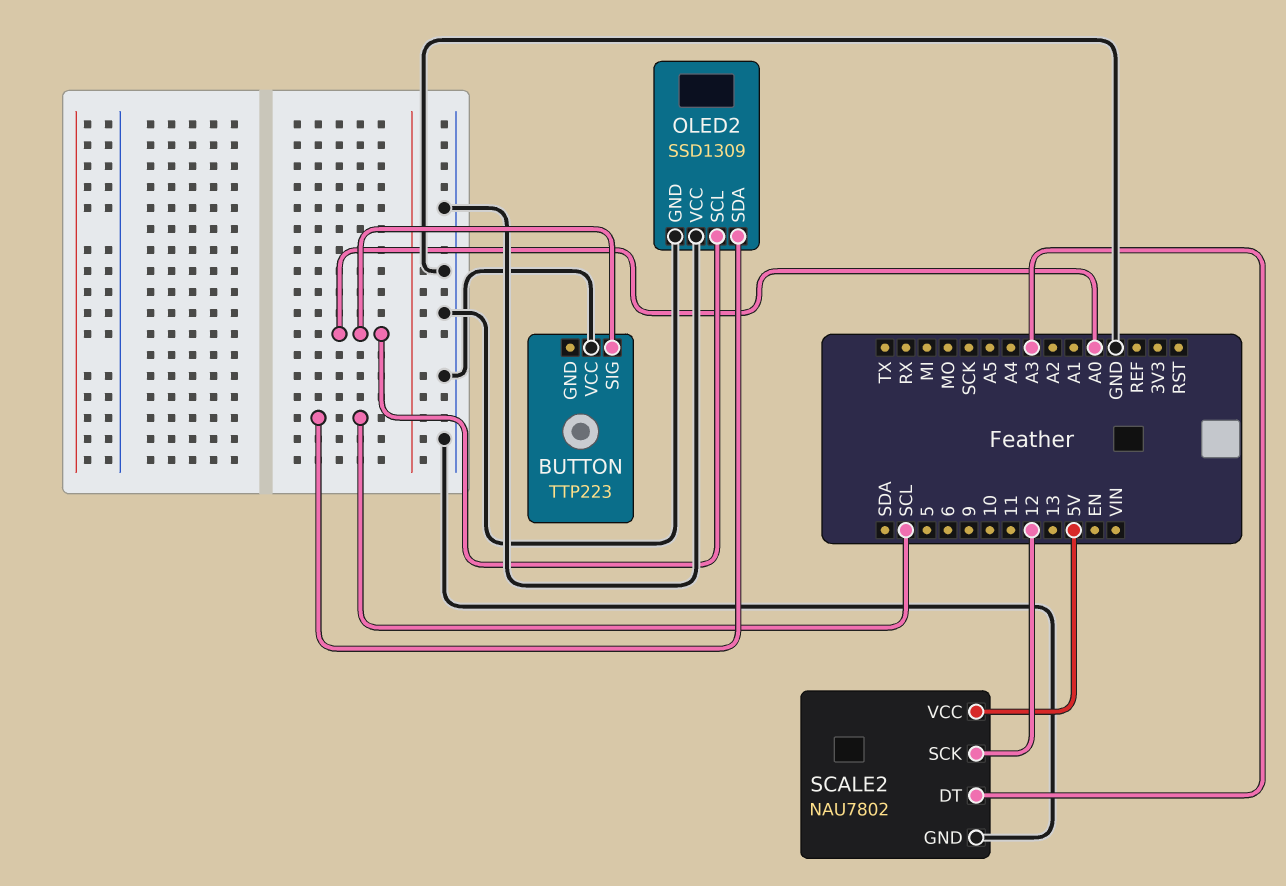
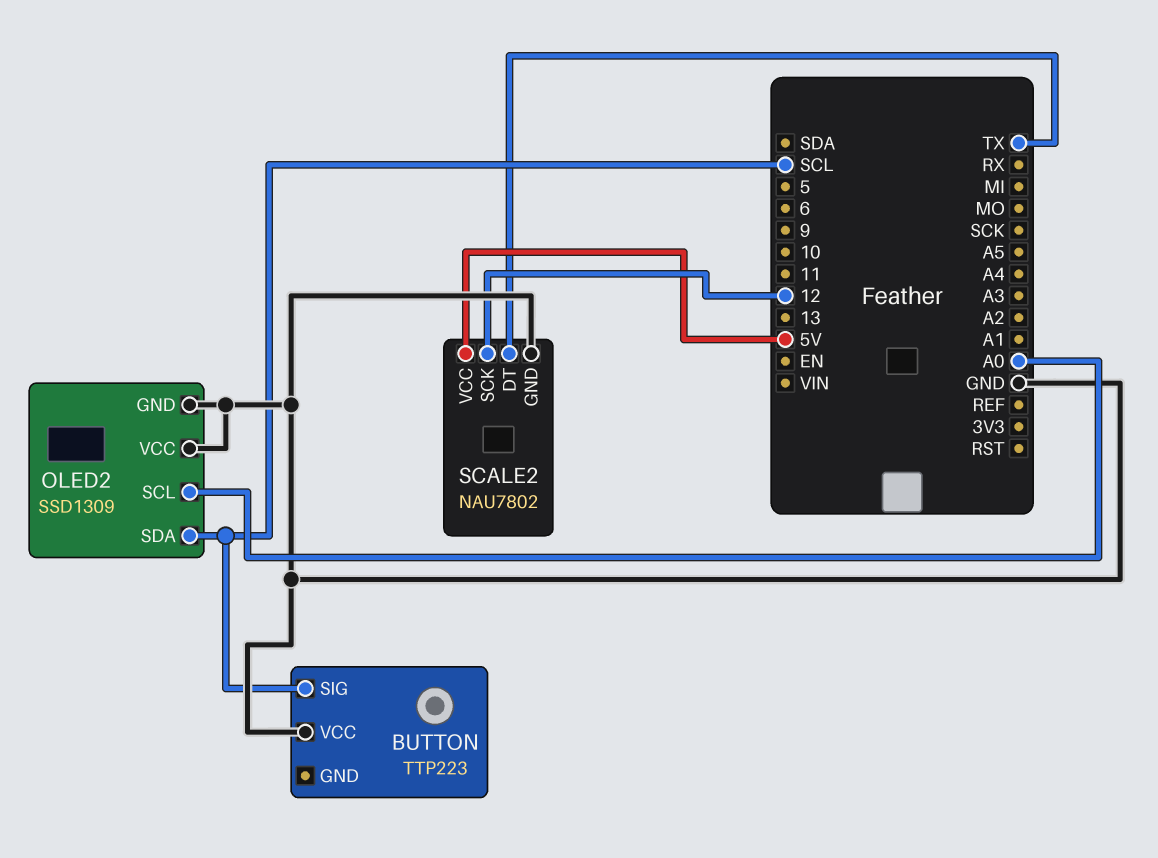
BUTTON pin SIG: A0 -> SCL
SCALE2 pin DT: A3 -> TX

